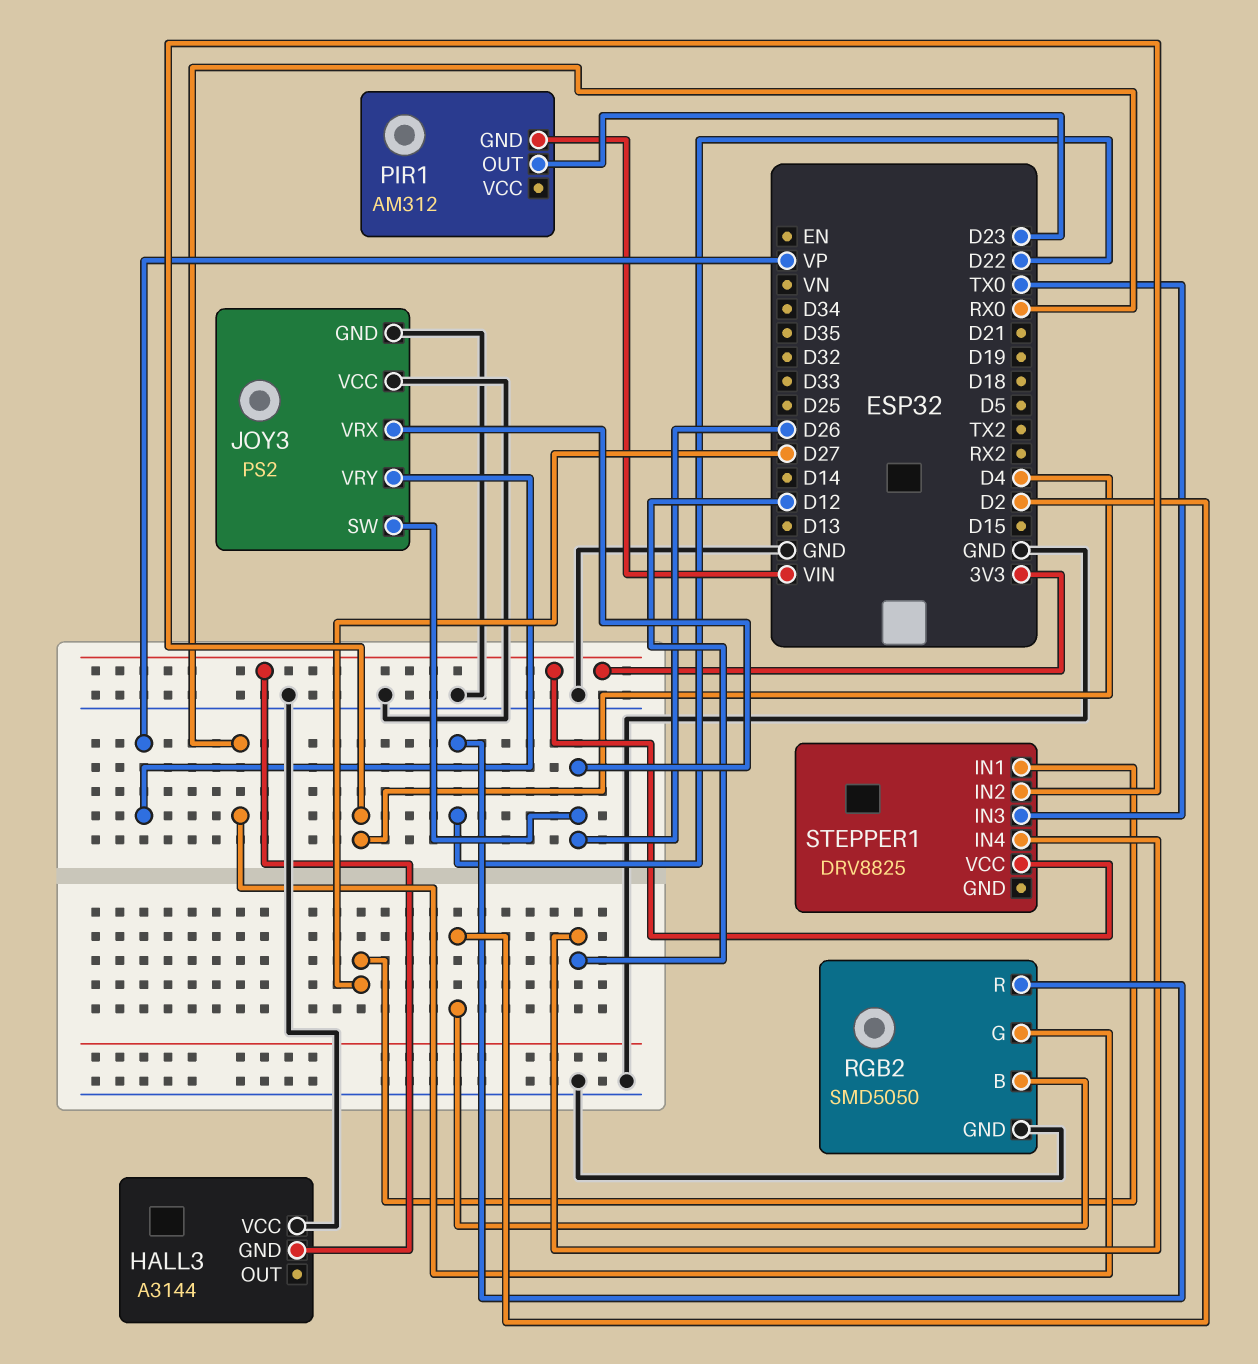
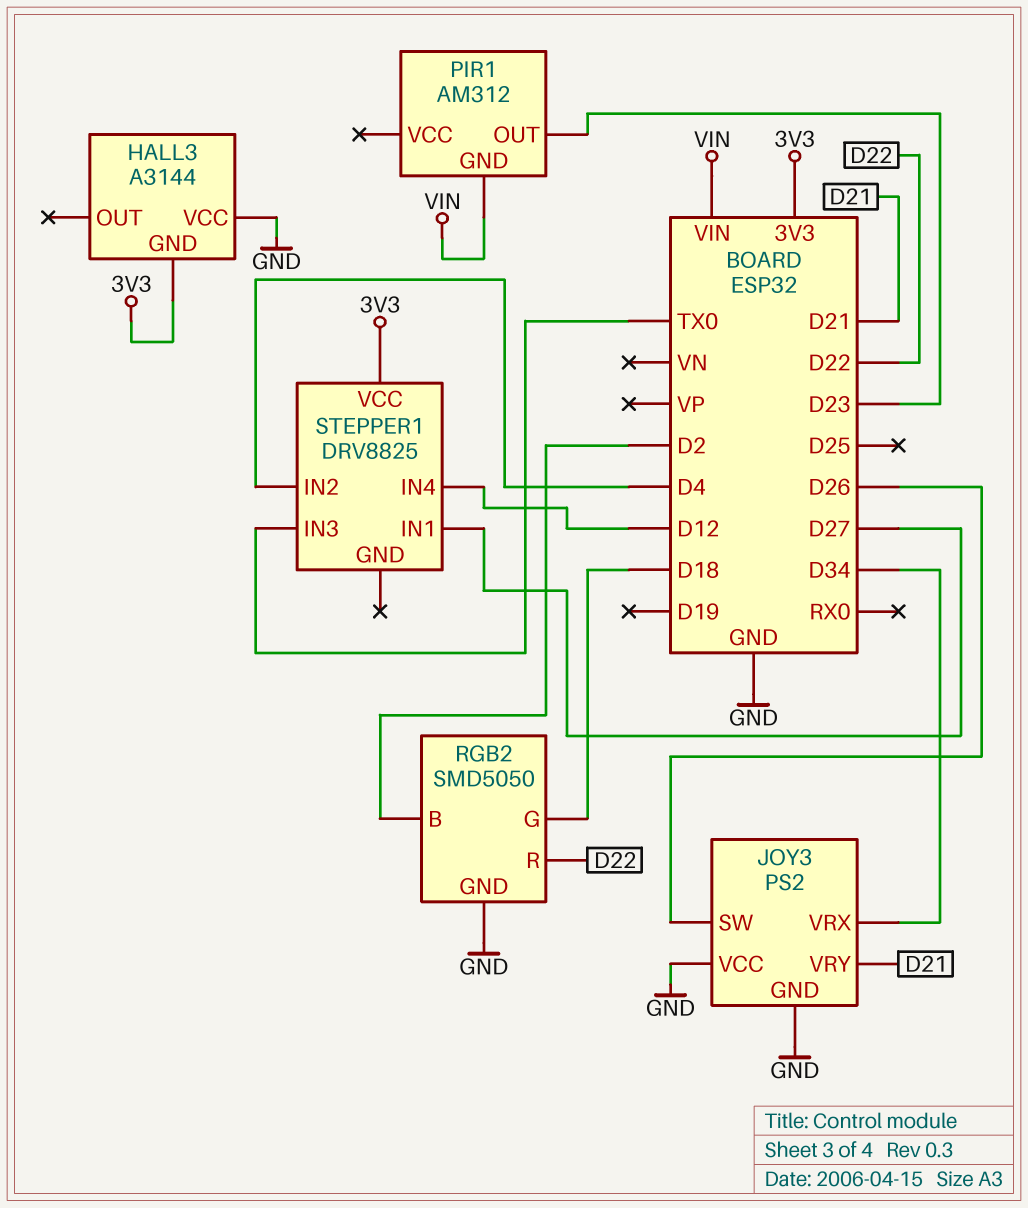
JOY3 pin VRX: D26 -> D34
JOY3 pin VRY: VP -> D21
RGB2 pin G: RX0 -> D18

